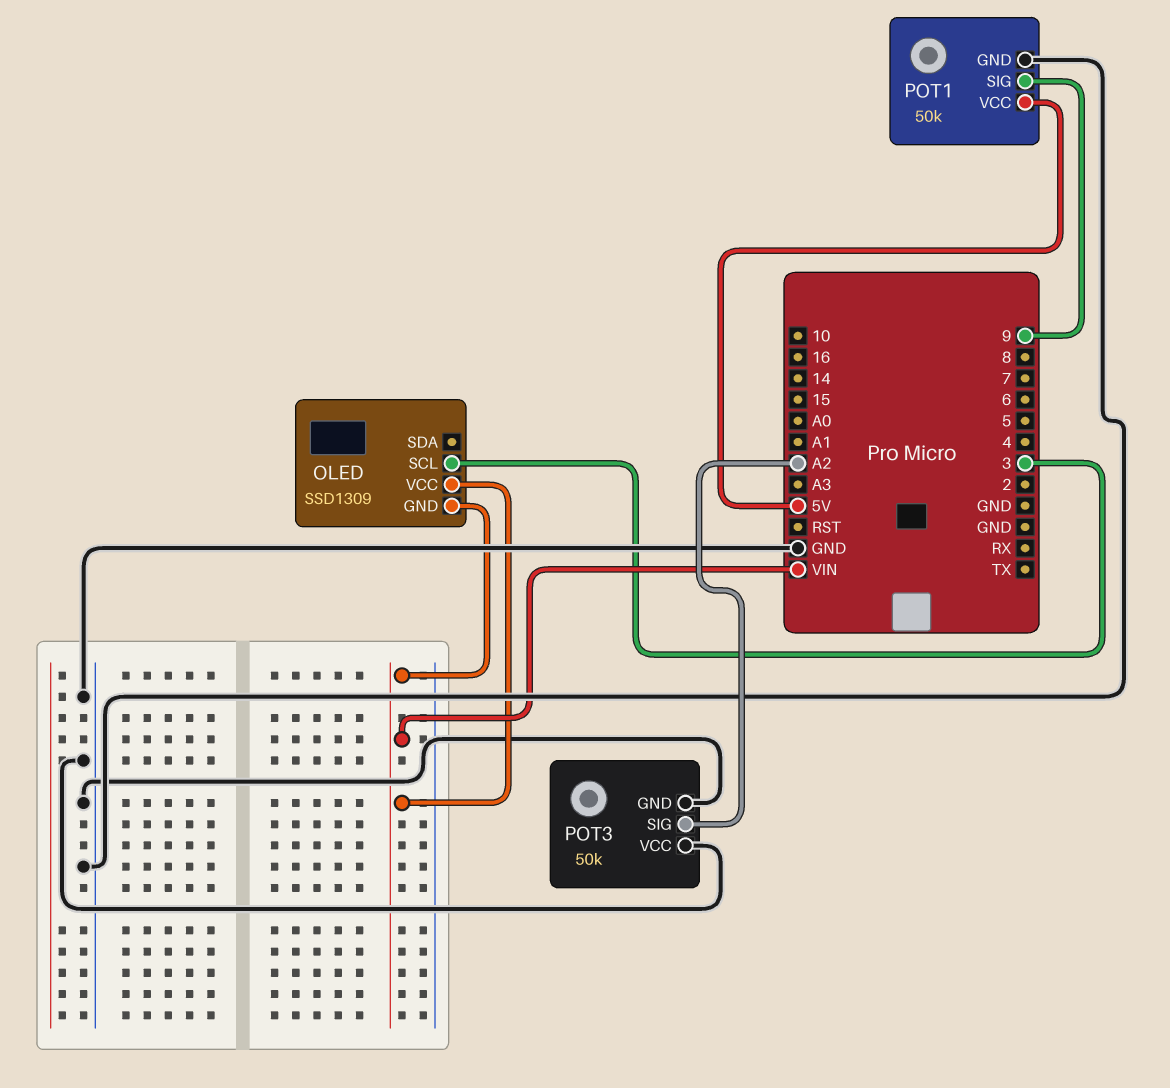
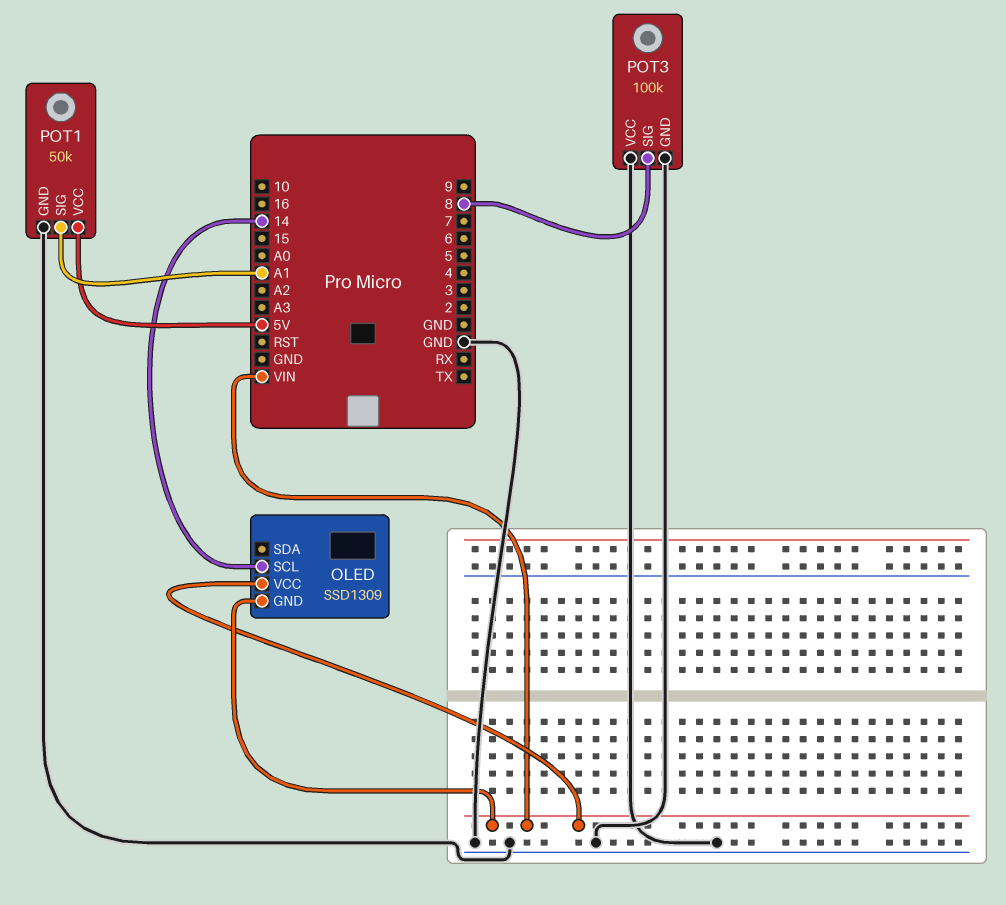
OLED pin SCL: 3 -> 14
POT1 pin SIG: 9 -> A1
POT3: 50k -> 100k
POT3 pin SIG: A2 -> 8

